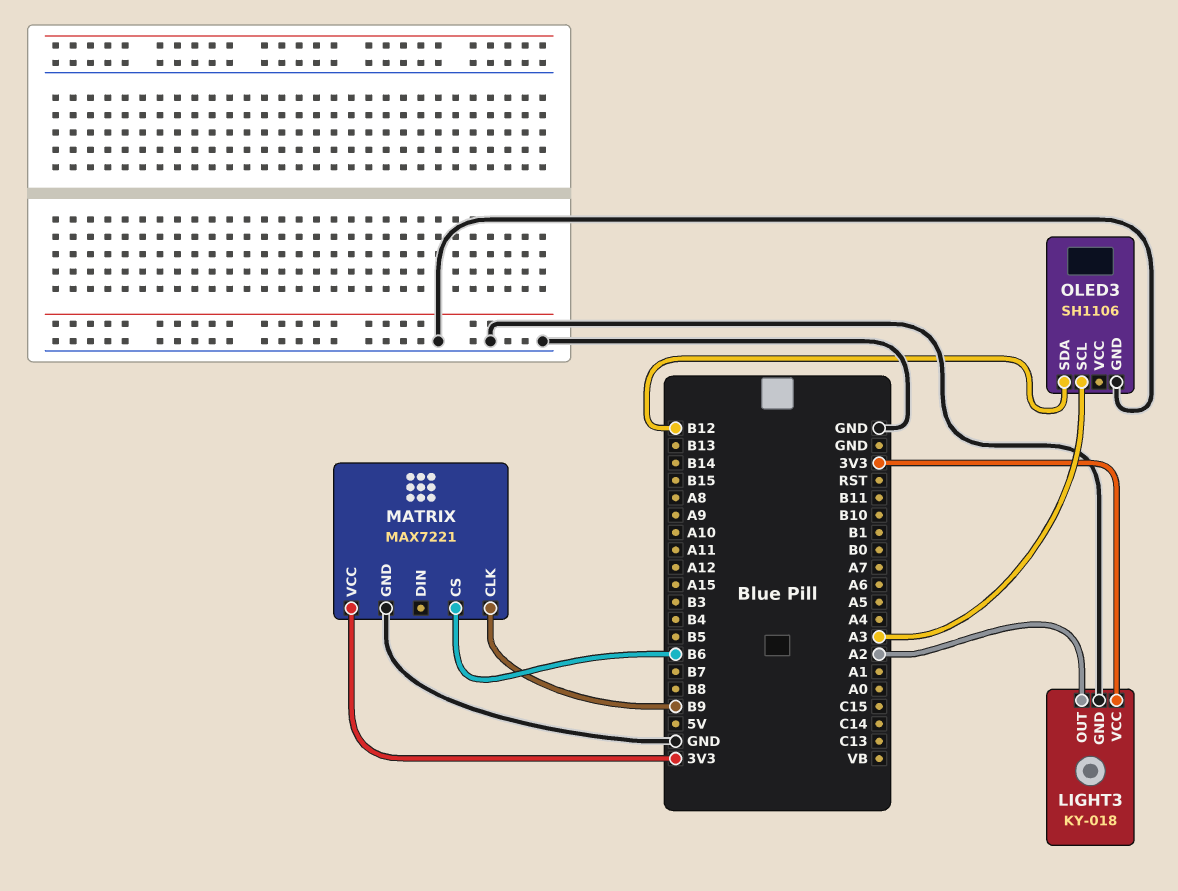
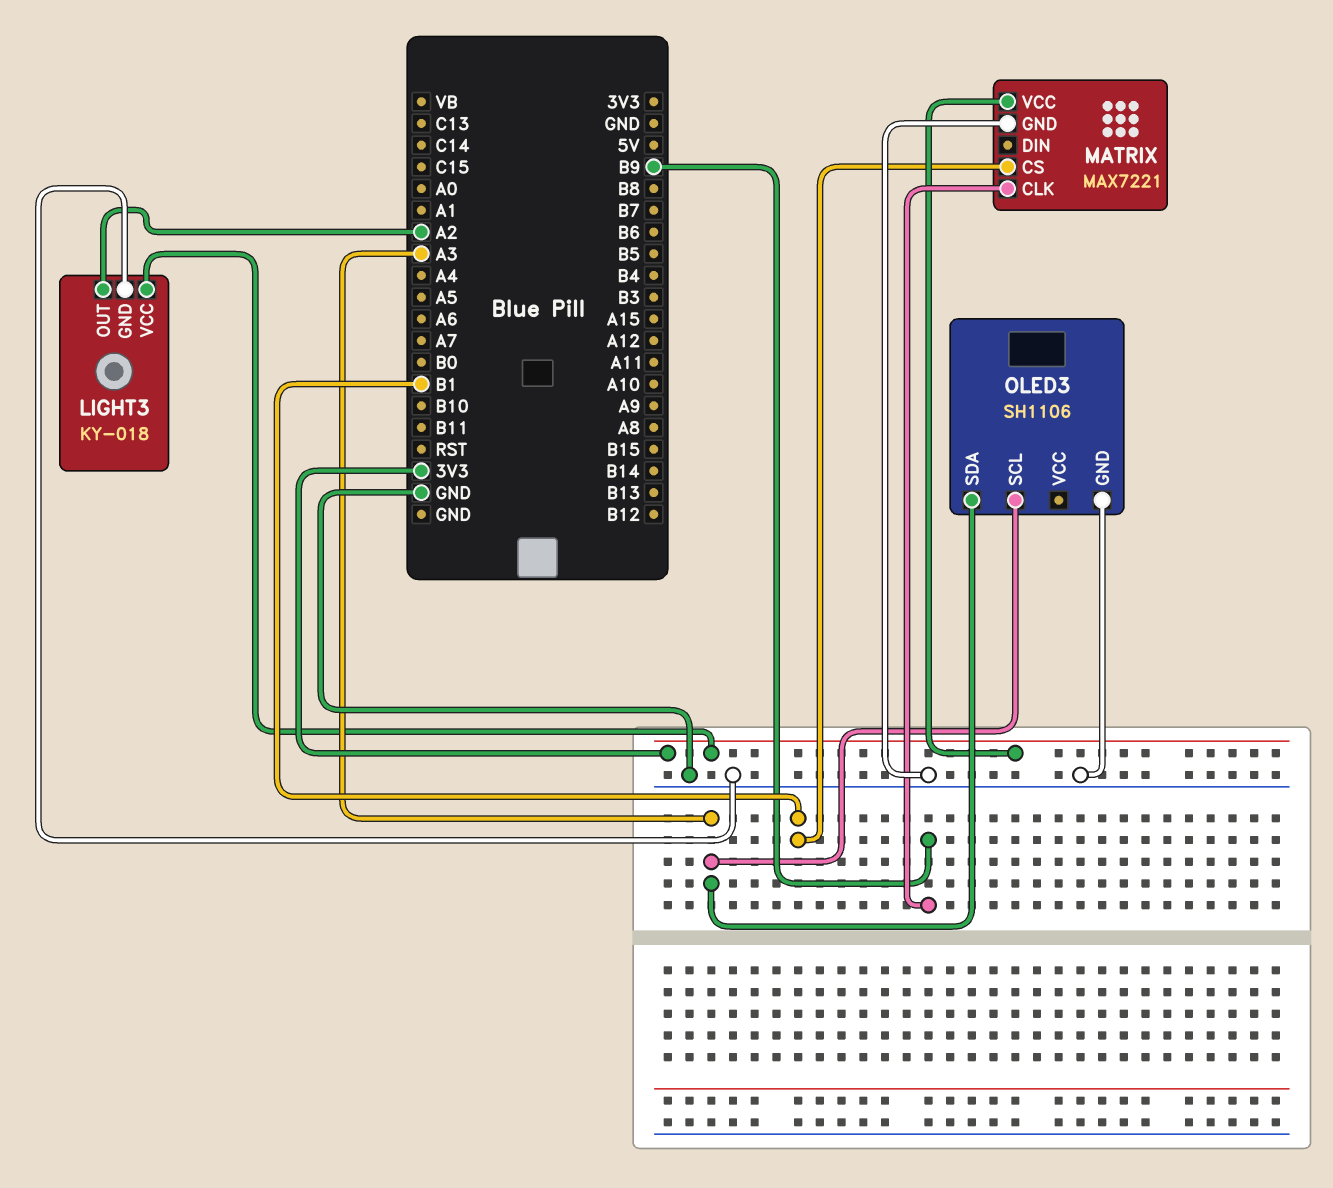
MATRIX pin CS: B6 -> B1
OLED3 pin SDA: B12 -> A3

